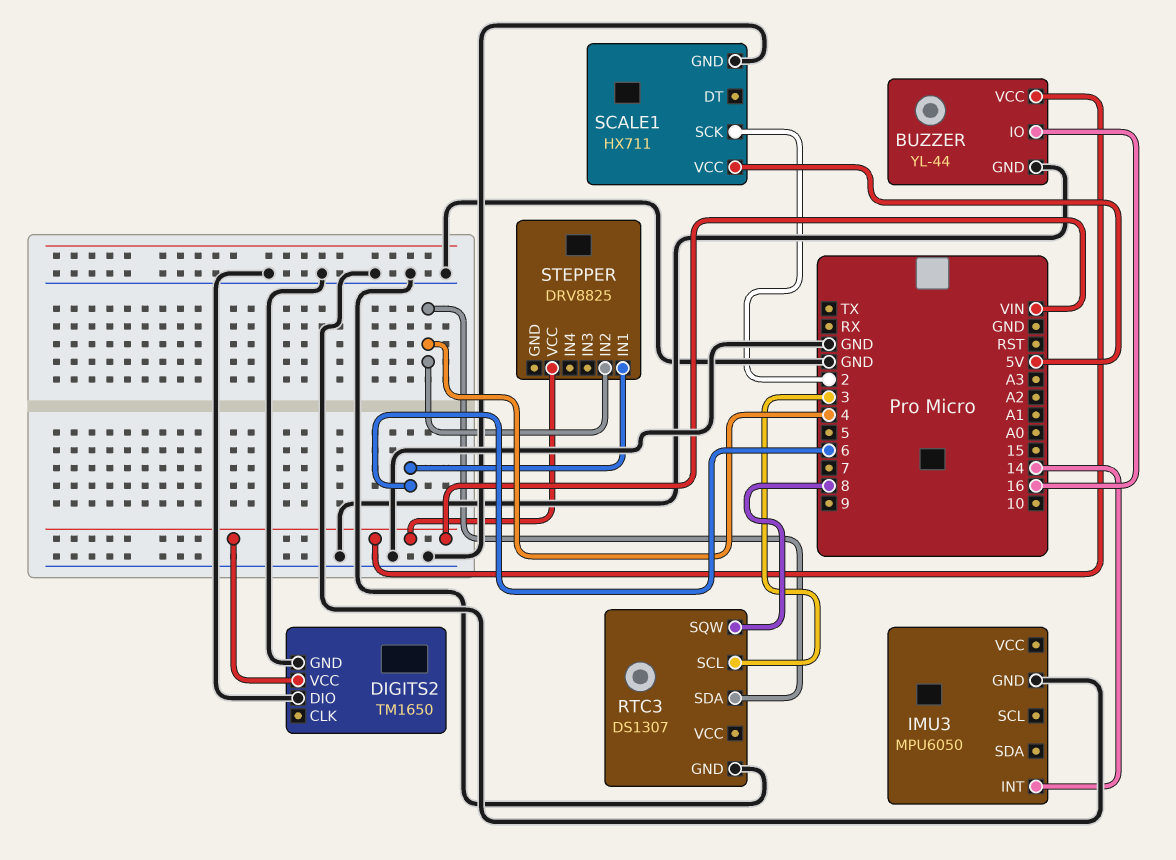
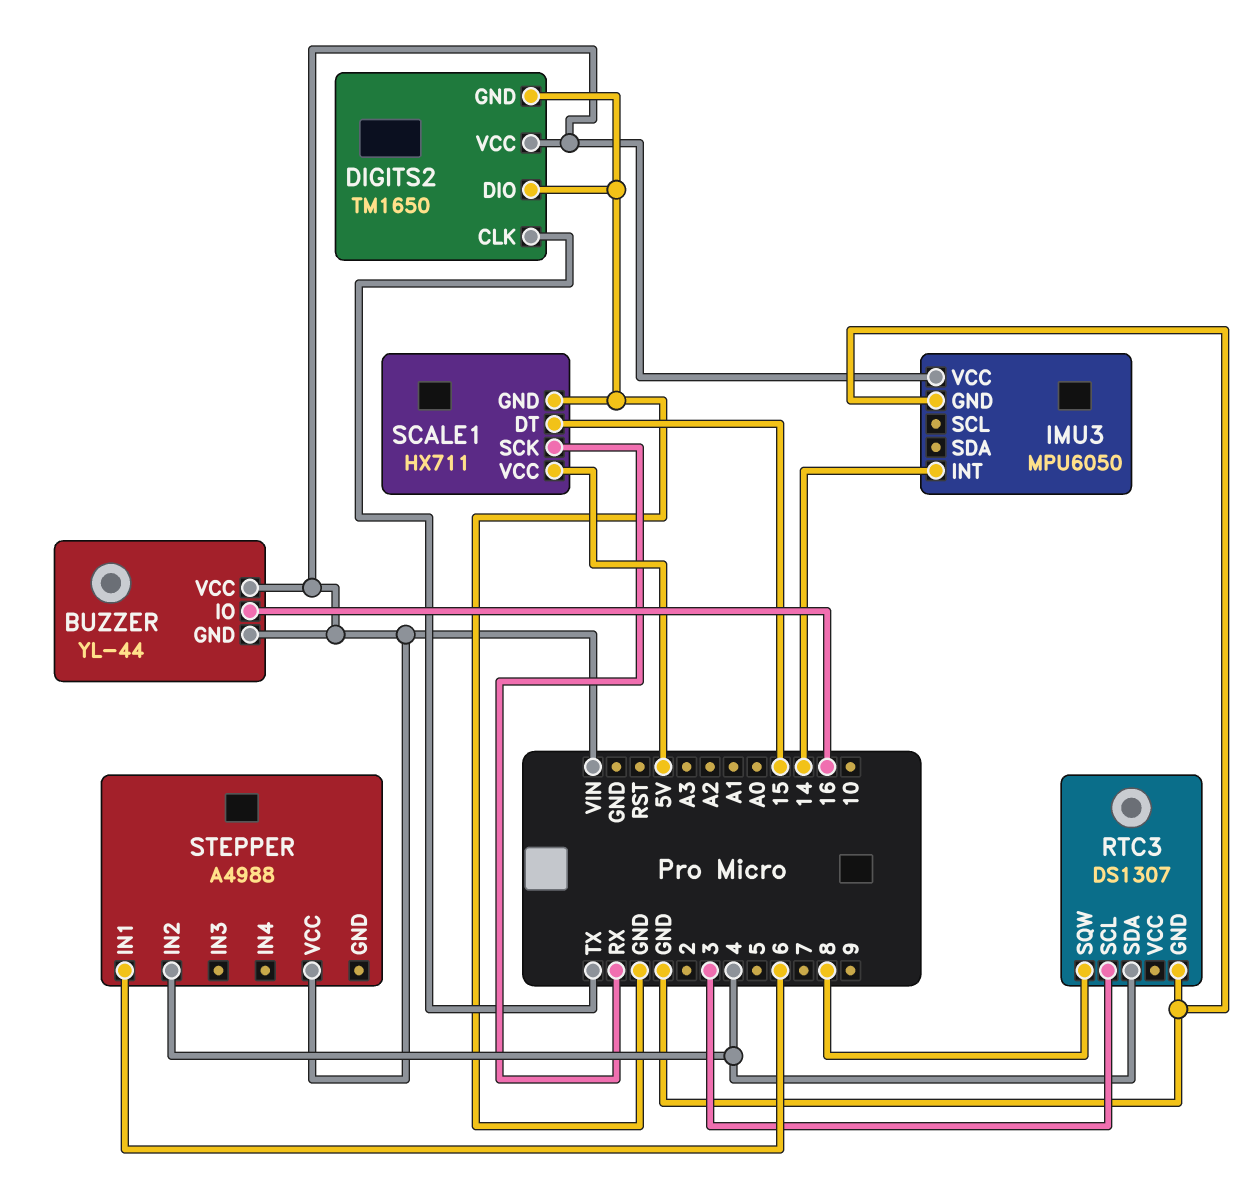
BUZZER pin GND: GND -> VIN
DIGITS2 pin CLK: none -> TX
IMU3 pin VCC: none -> VIN
SCALE1 pin DT: none -> 15
SCALE1 pin SCK: 2 -> RX
STEPPER: DRV8825 -> A4988

